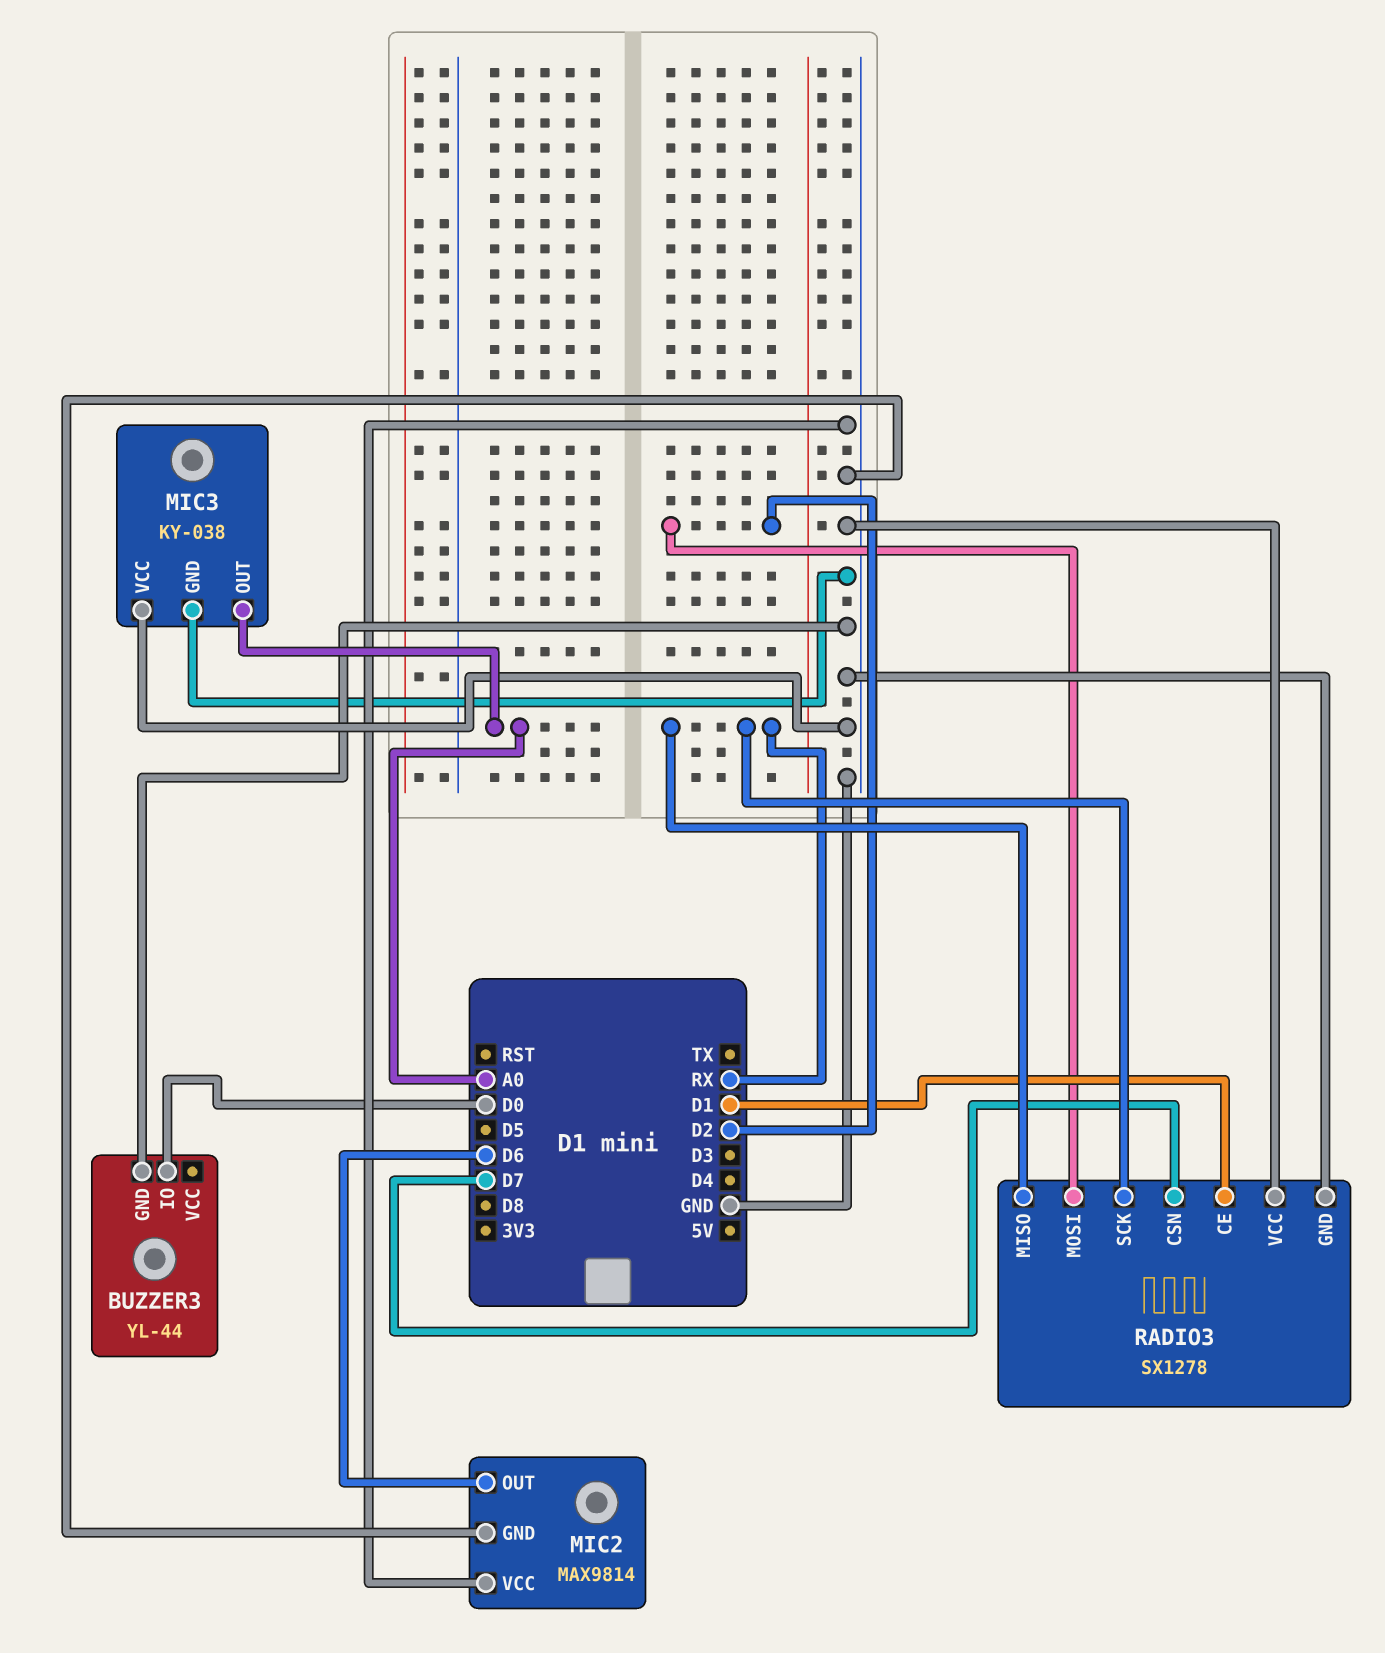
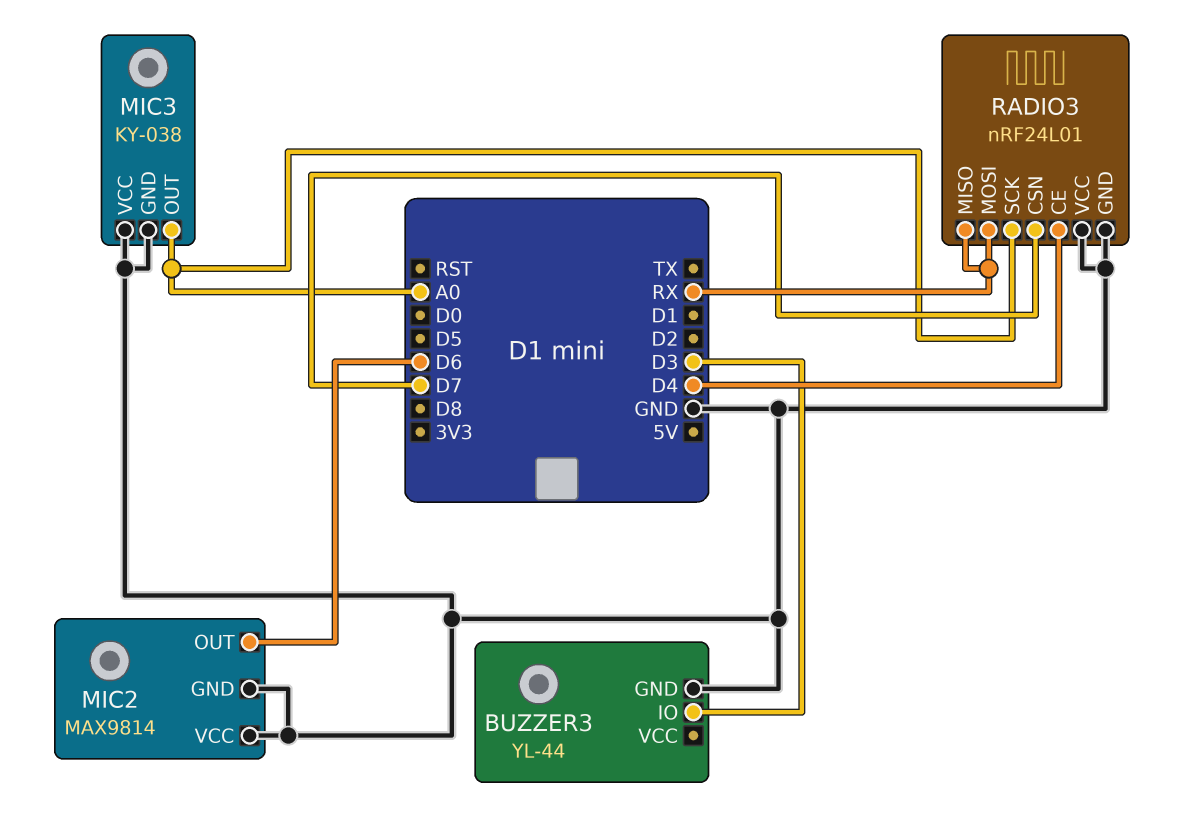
BUZZER3 pin IO: D0 -> D3
RADIO3: SX1278 -> nRF24L01
RADIO3 pin CE: D1 -> D4
RADIO3 pin MOSI: D2 -> RX
RADIO3 pin SCK: RX -> A0

